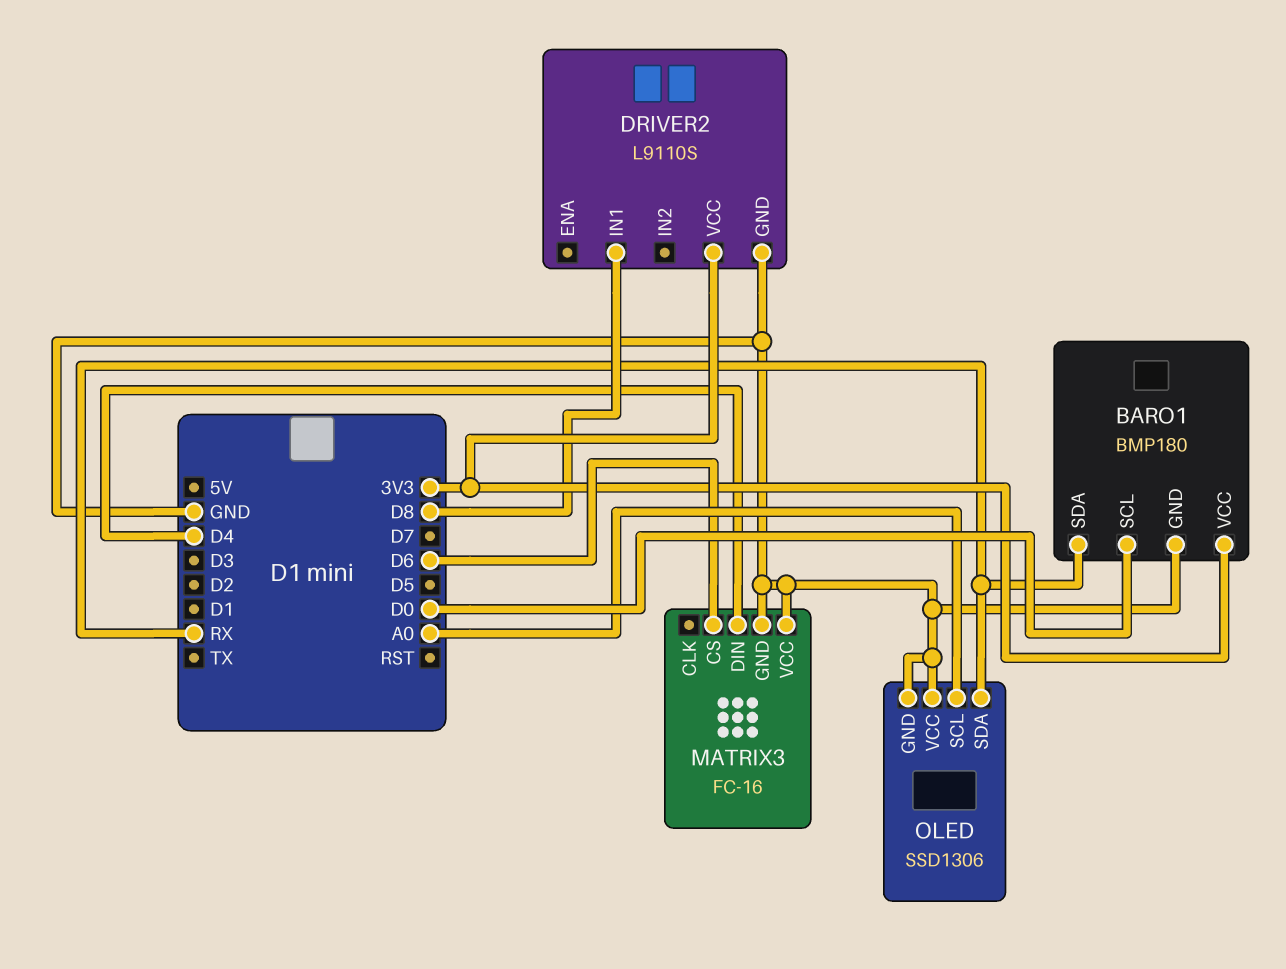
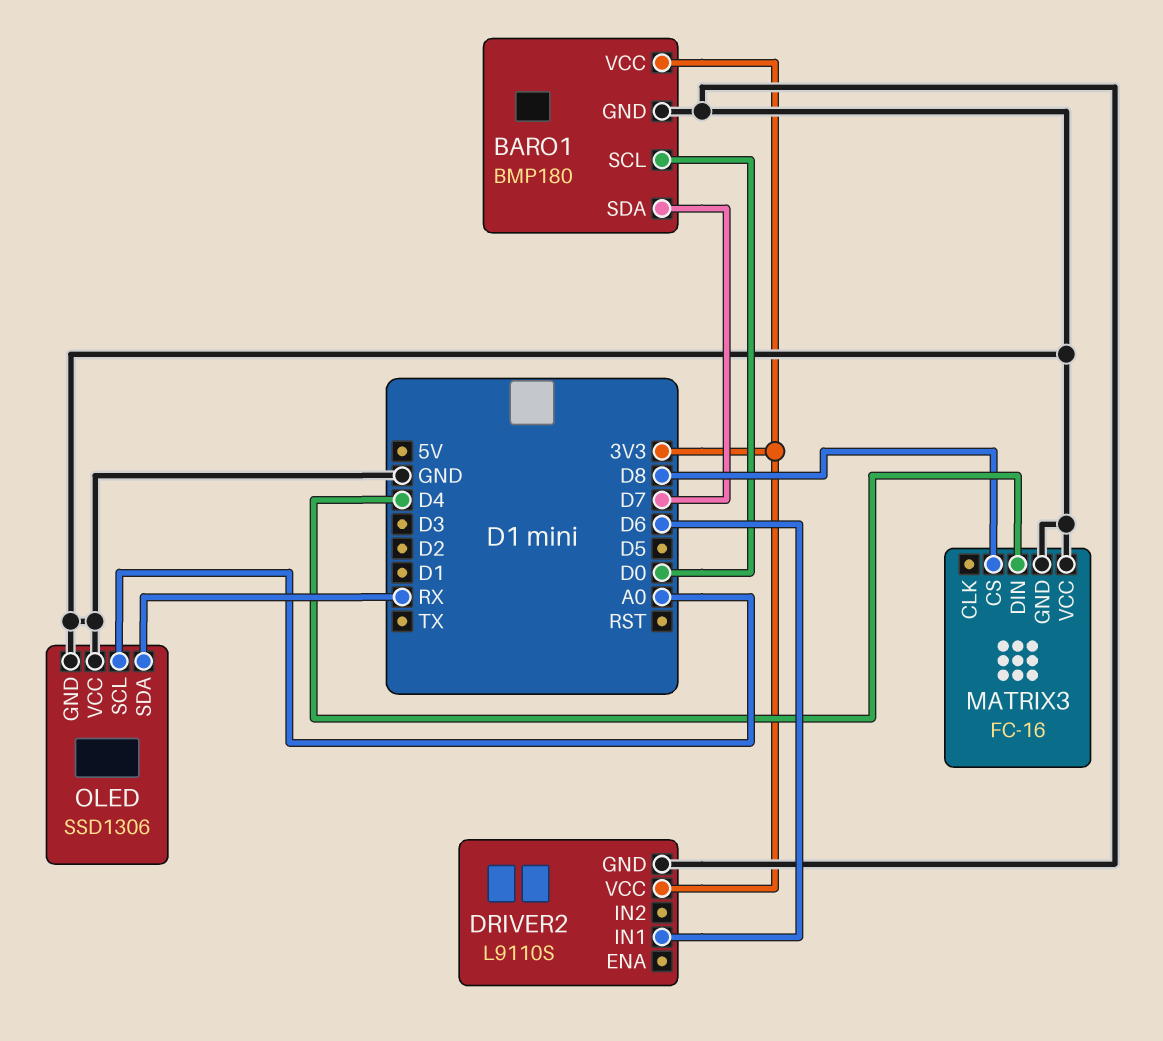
BARO1 pin SDA: RX -> D7
DRIVER2 pin IN1: D8 -> D6
MATRIX3 pin CS: D6 -> D8

